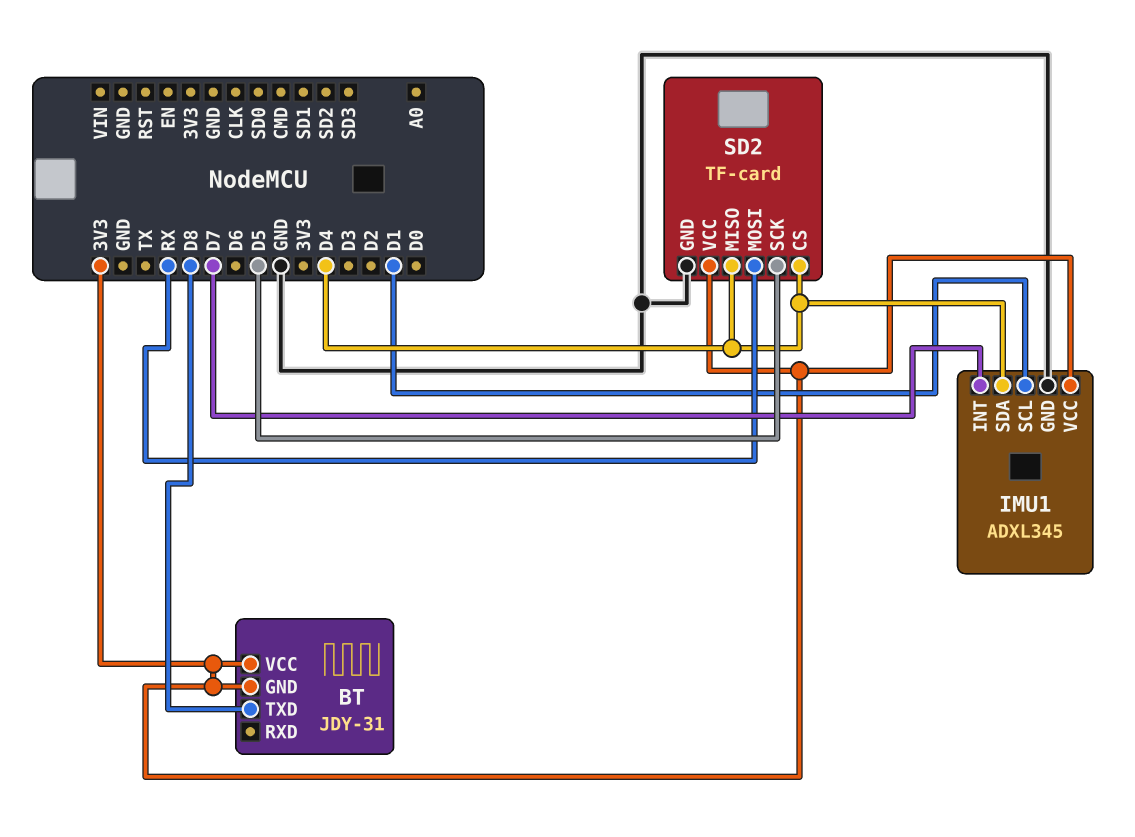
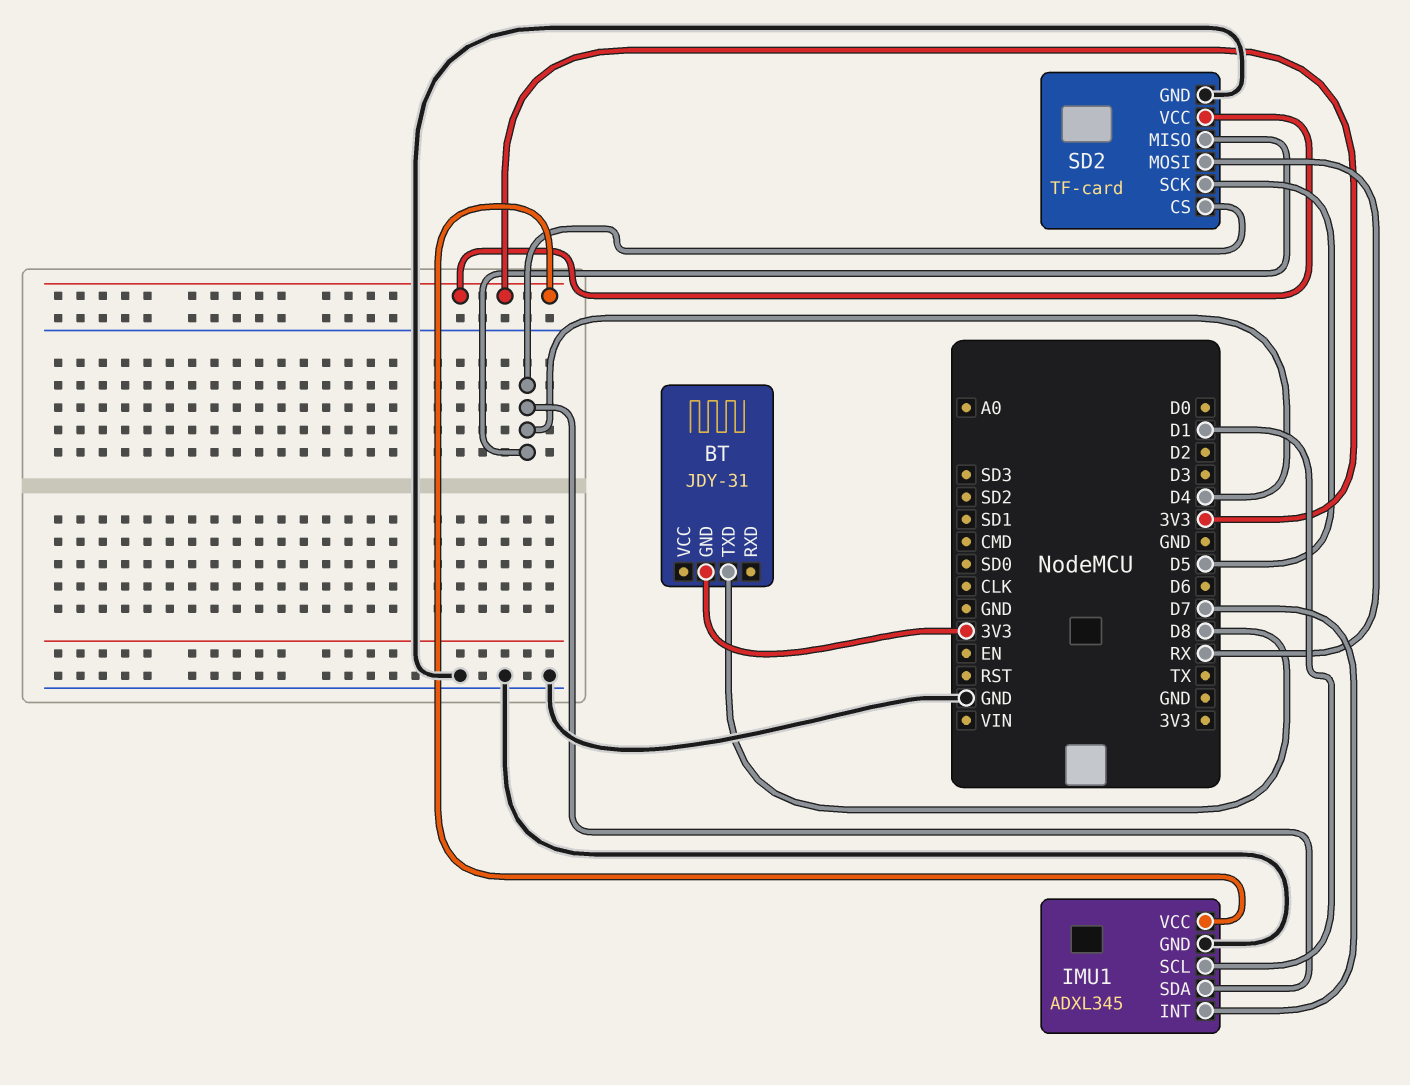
BT pin VCC: 3V3 -> none

